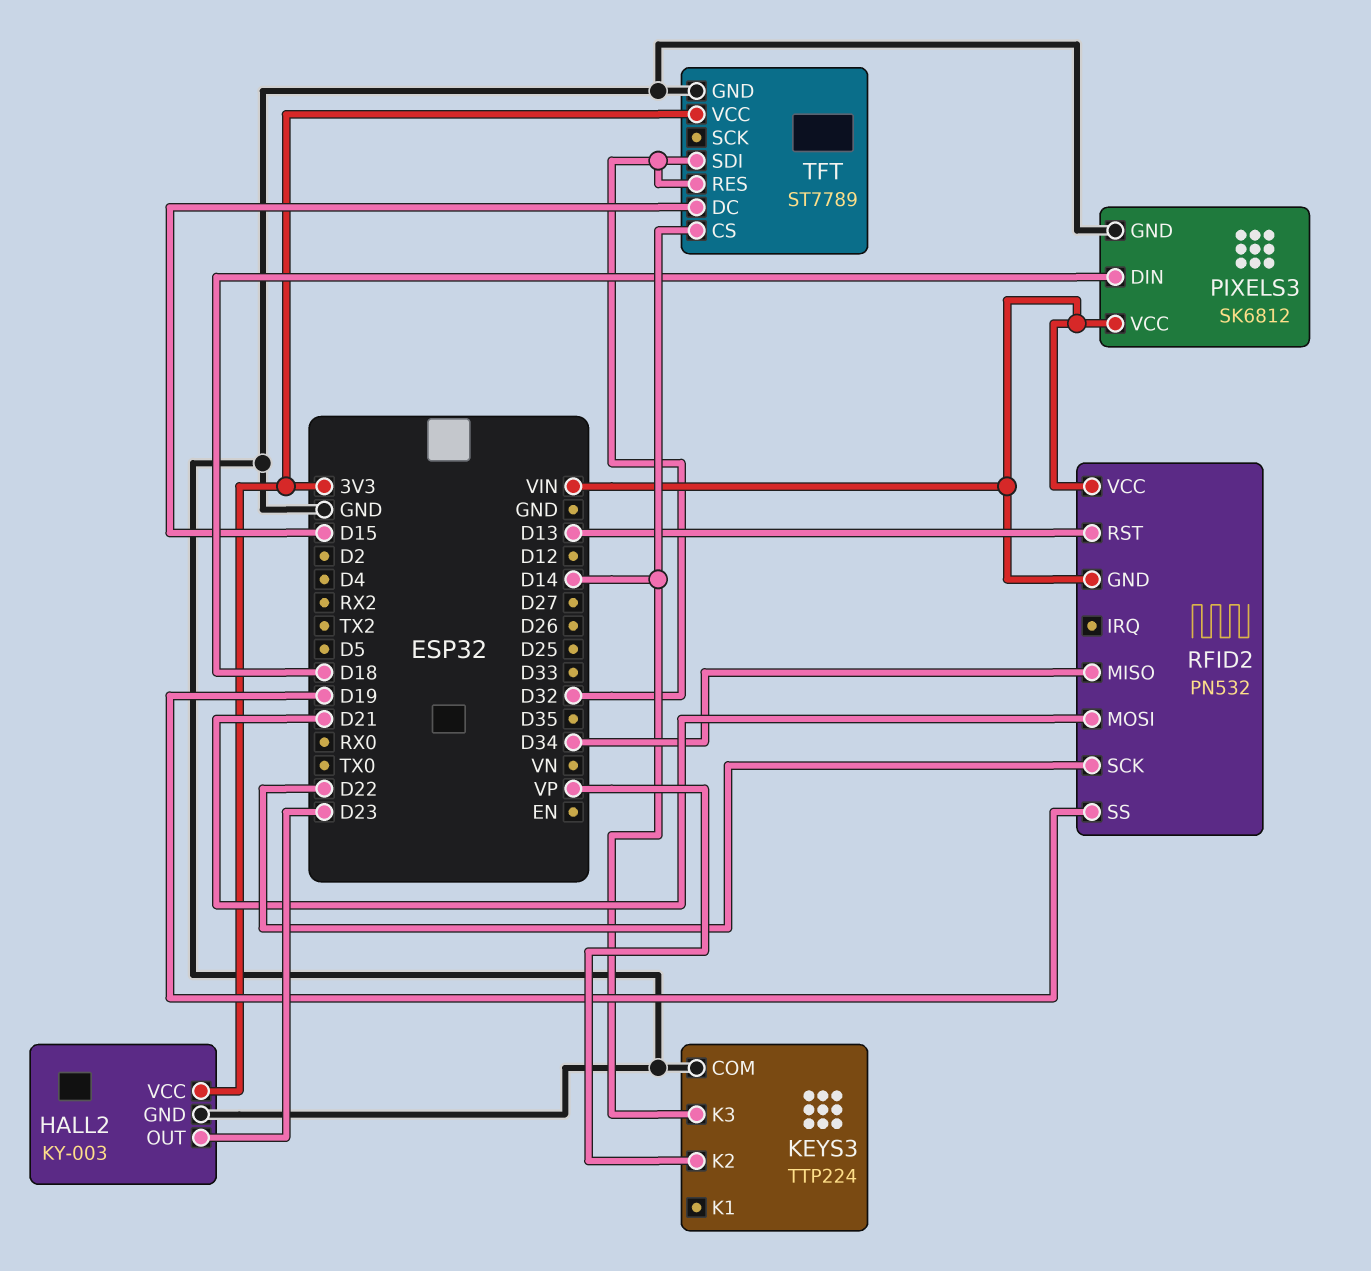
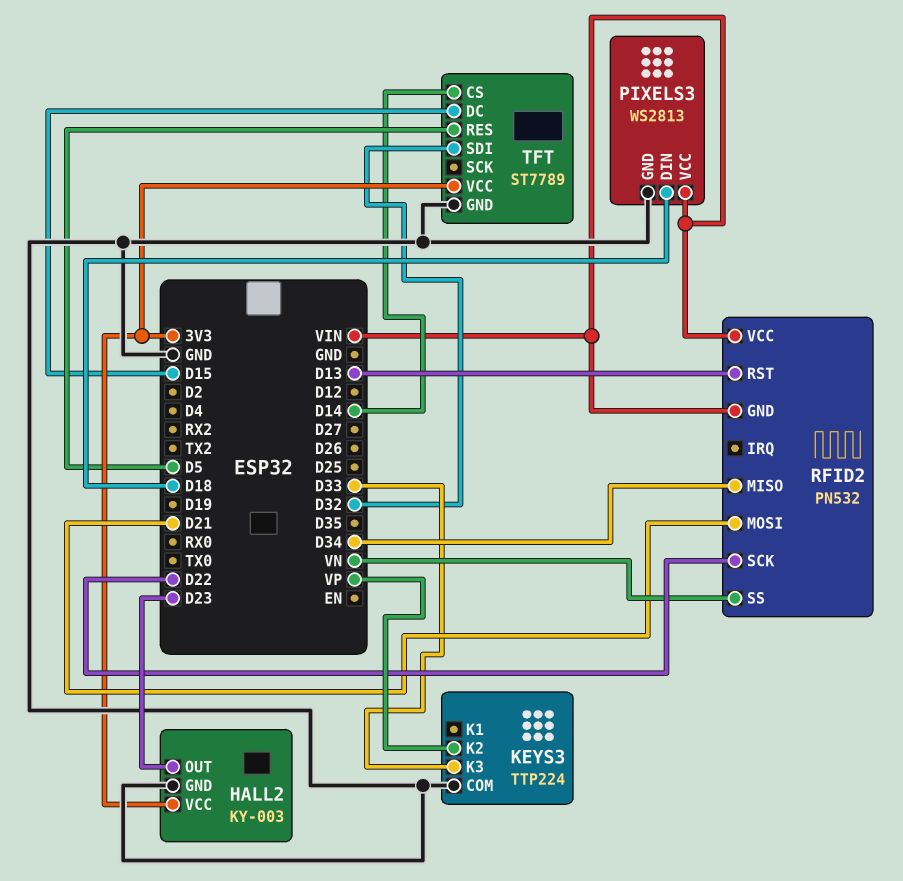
KEYS3 pin K3: D14 -> D33
PIXELS3: SK6812 -> WS2813
RFID2 pin SS: D19 -> VN
TFT pin RES: D32 -> D5

